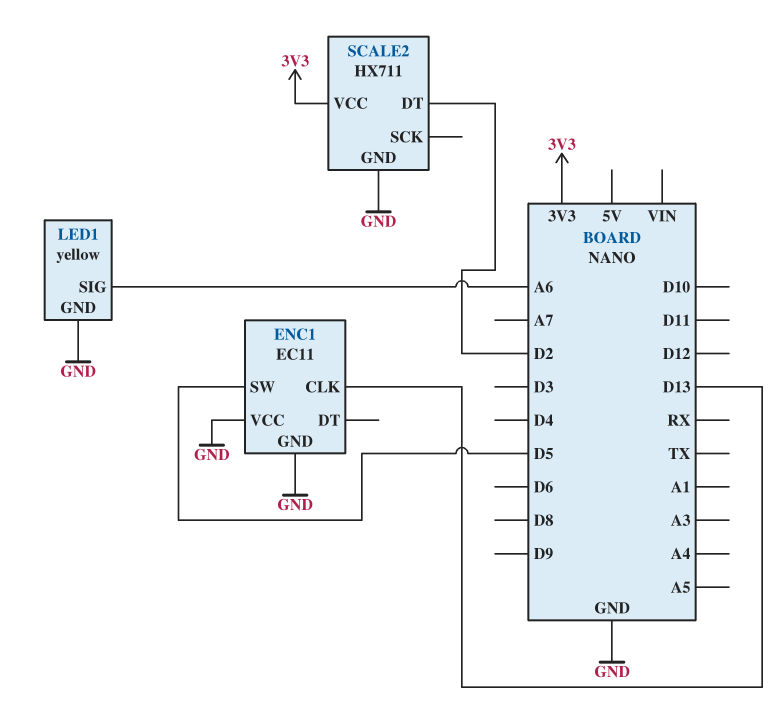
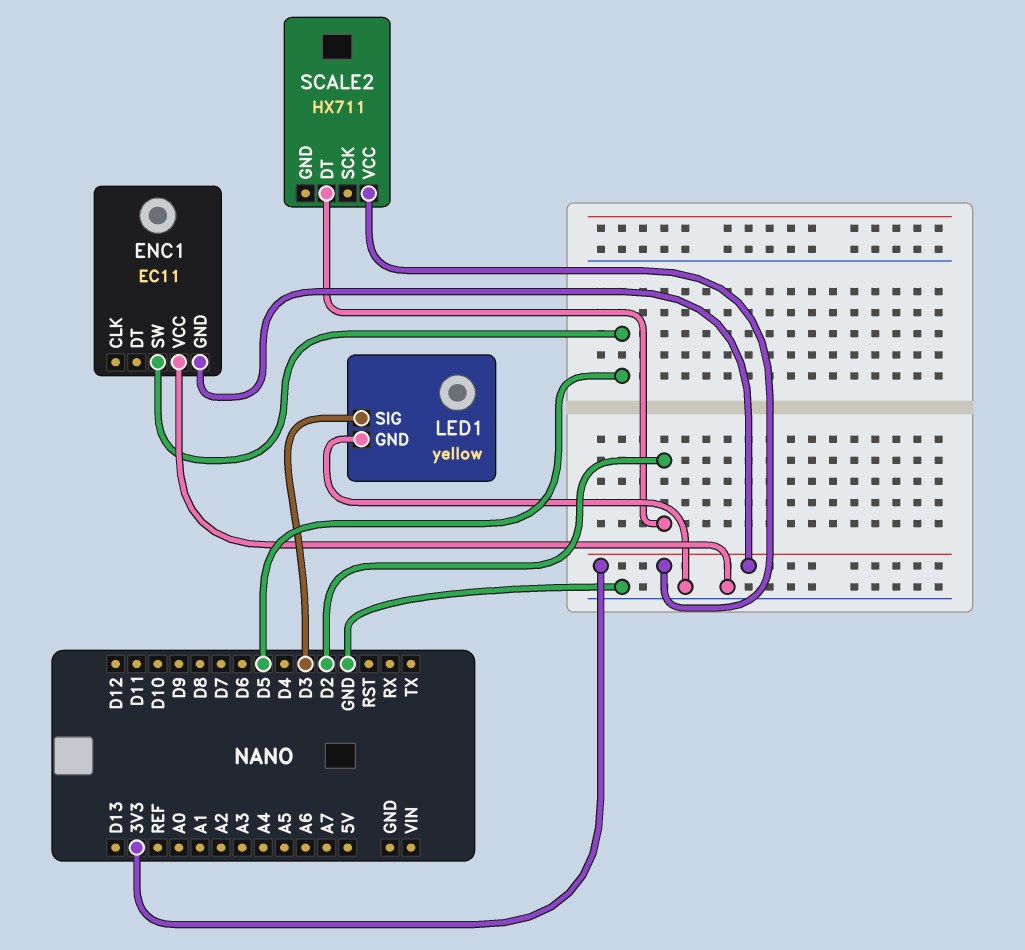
ENC1 pin CLK: D13 -> none
ENC1 pin GND: GND -> 3V3
LED1 pin SIG: A6 -> D3
SCALE2 pin GND: GND -> none

